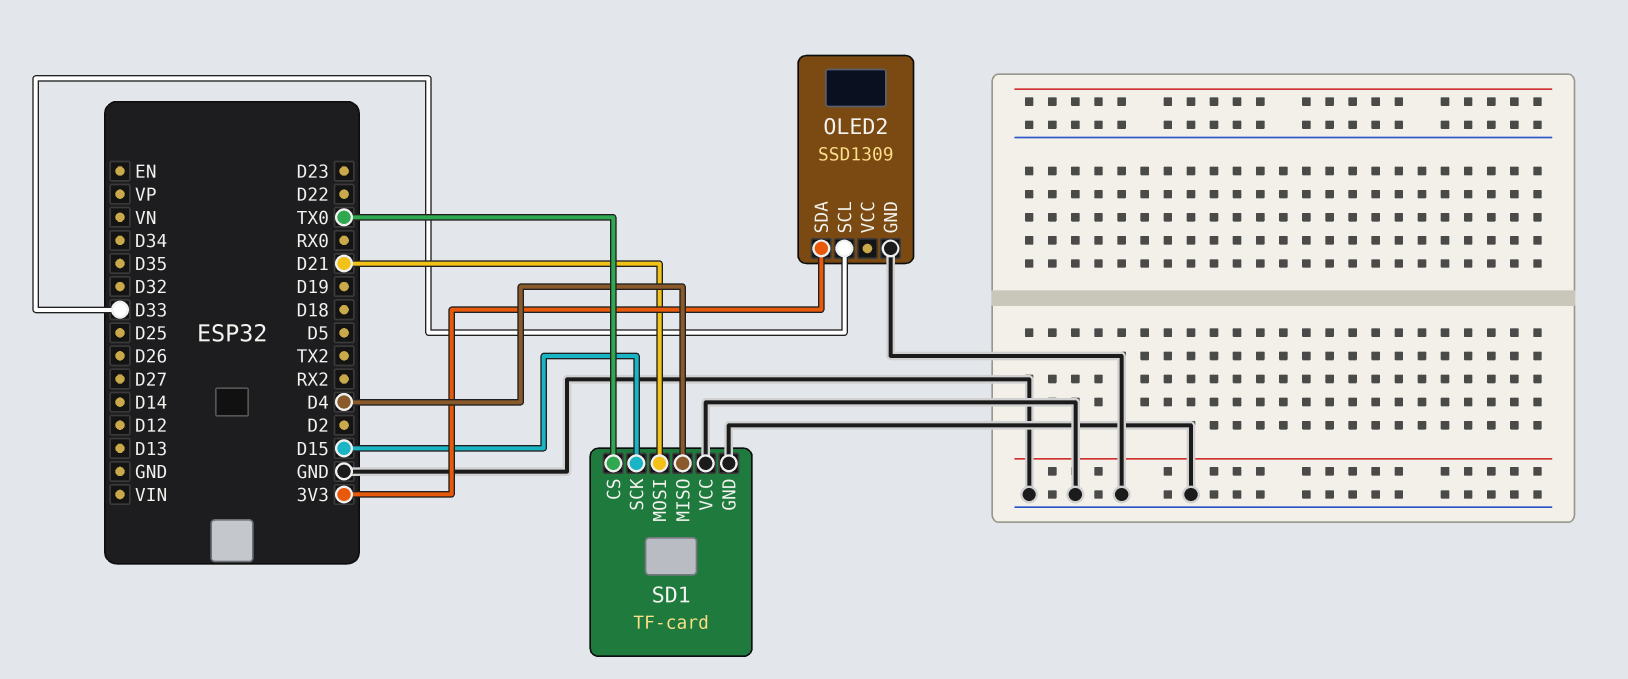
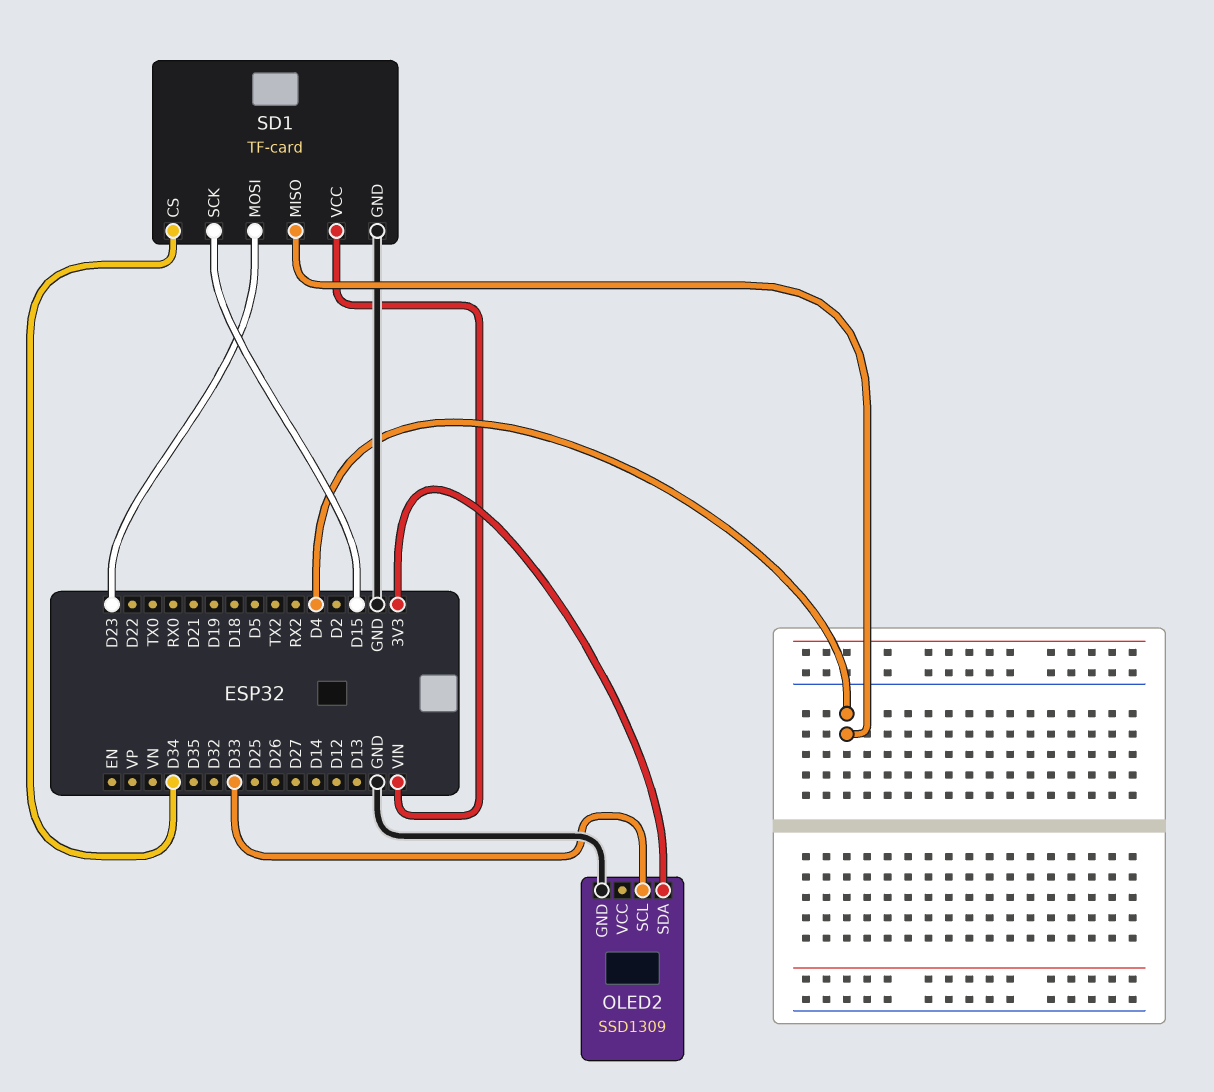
SD1 pin CS: TX0 -> D34
SD1 pin MOSI: D21 -> D23
SD1 pin VCC: GND -> VIN

